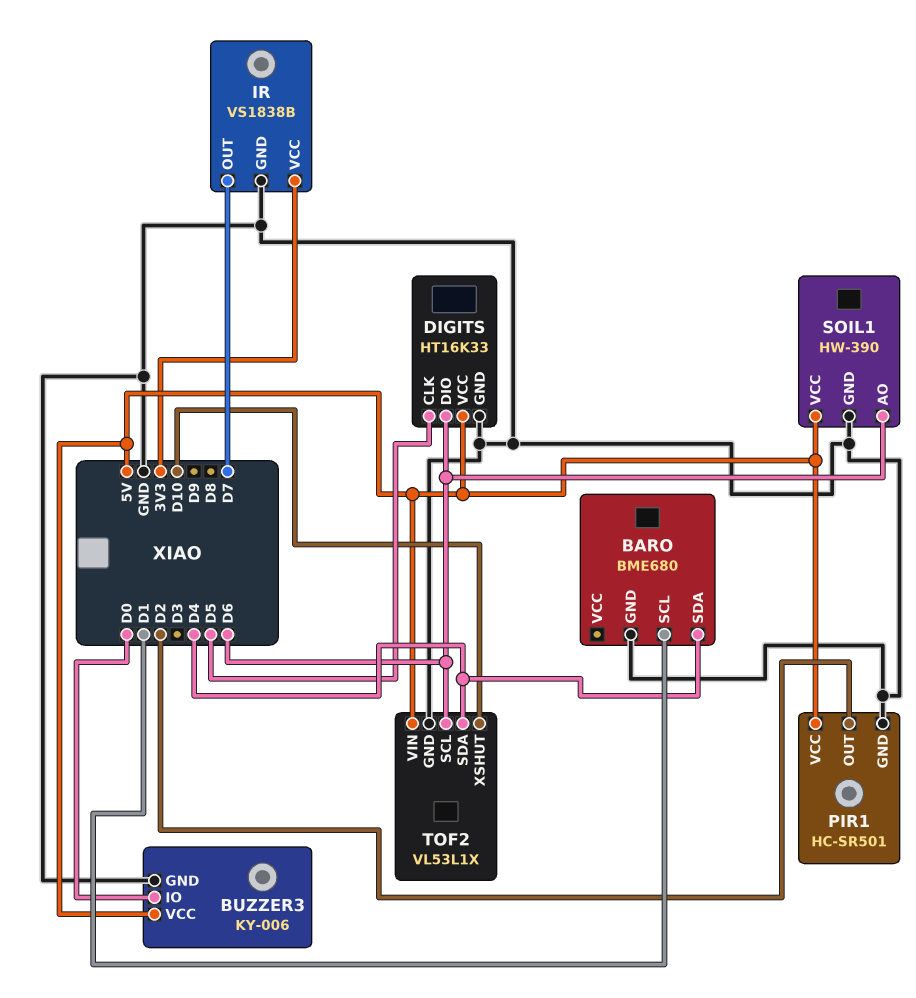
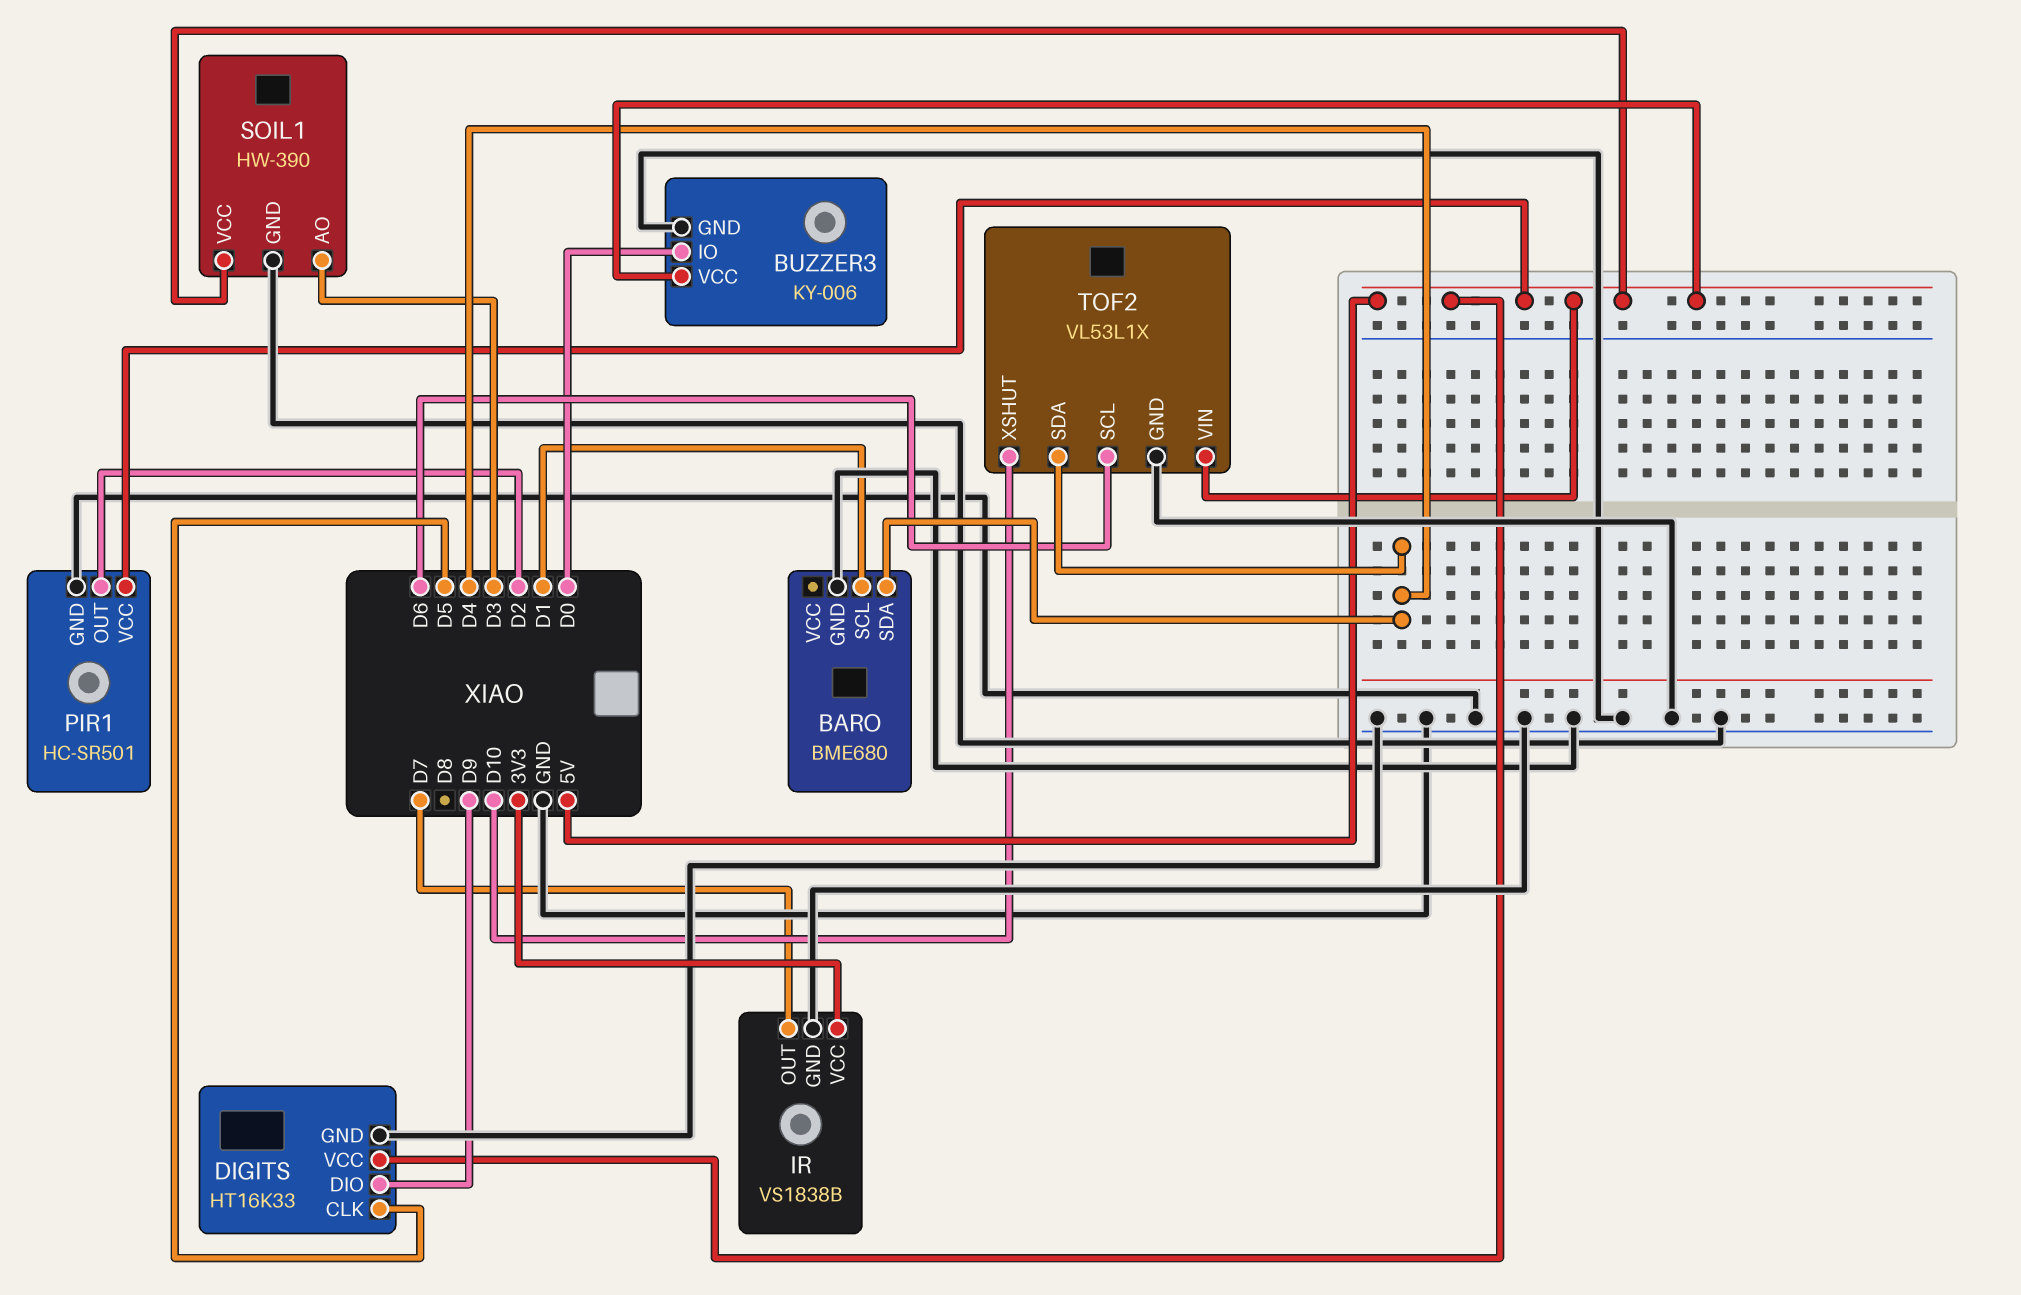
DIGITS pin DIO: D6 -> D9
SOIL1 pin AO: D6 -> D3

